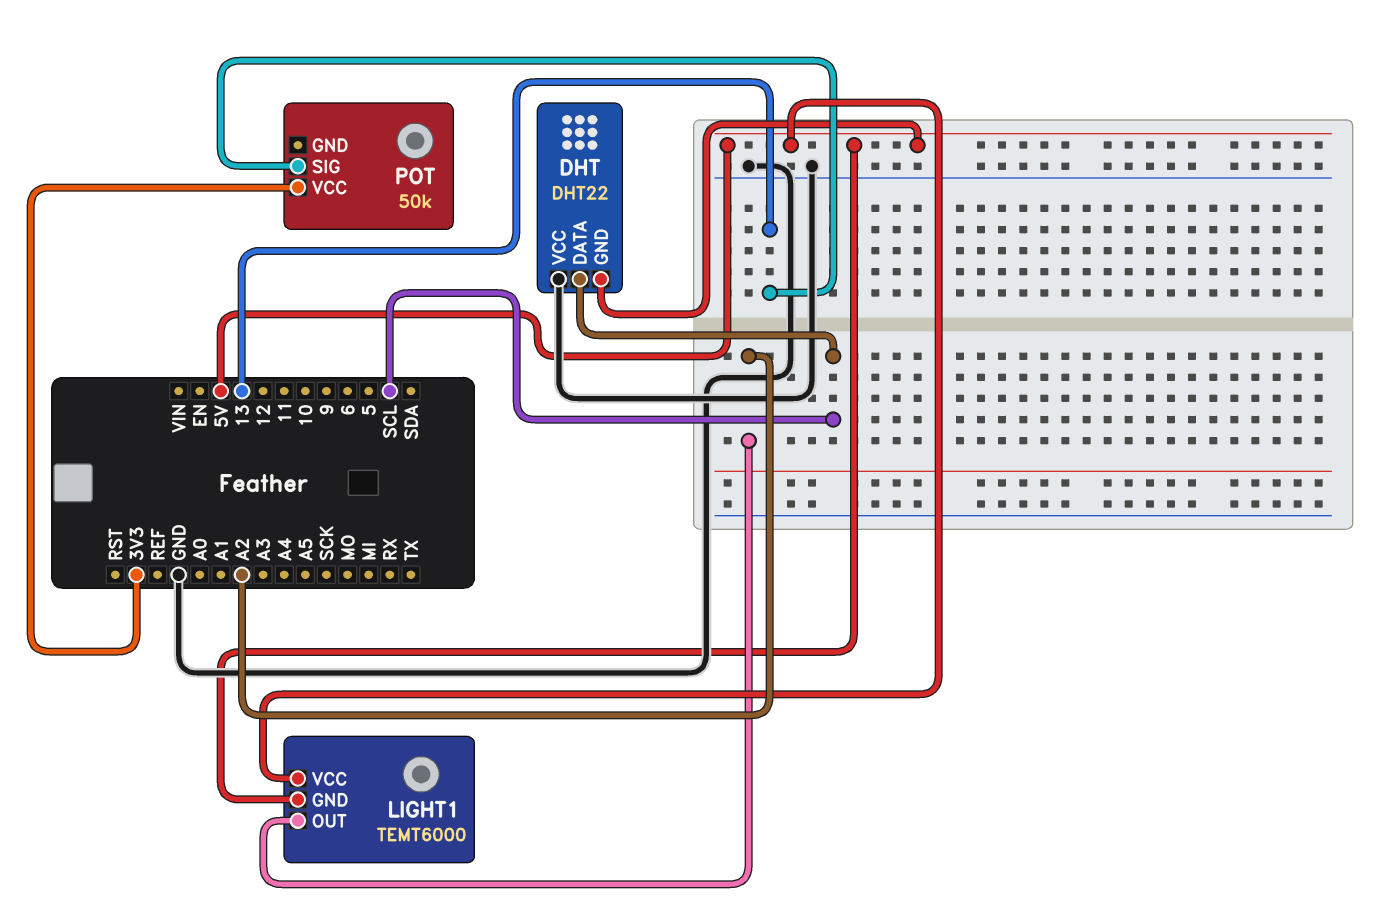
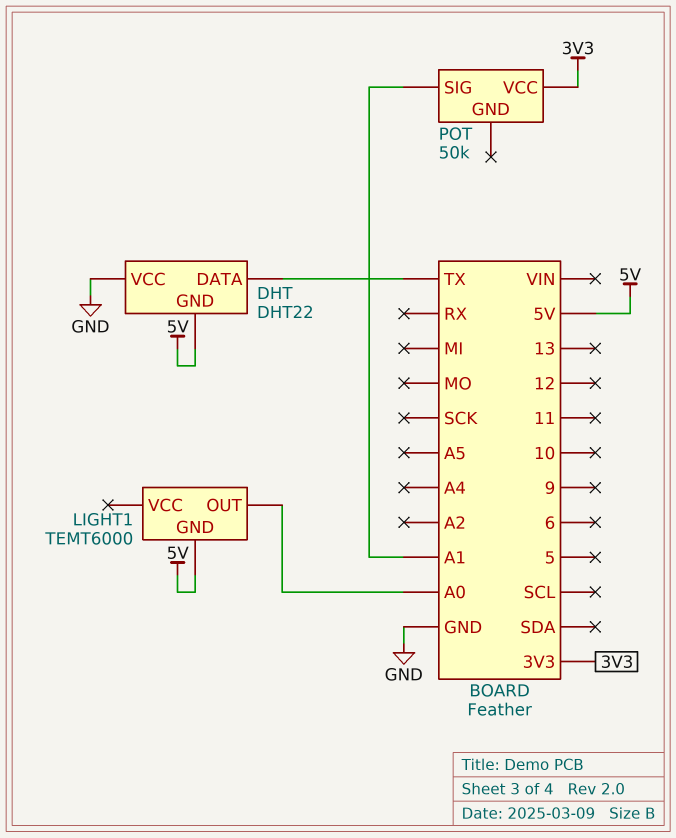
DHT pin DATA: SCL -> TX
LIGHT1 pin OUT: A2 -> A0
LIGHT1 pin VCC: 5V -> none
POT pin SIG: 13 -> A1

